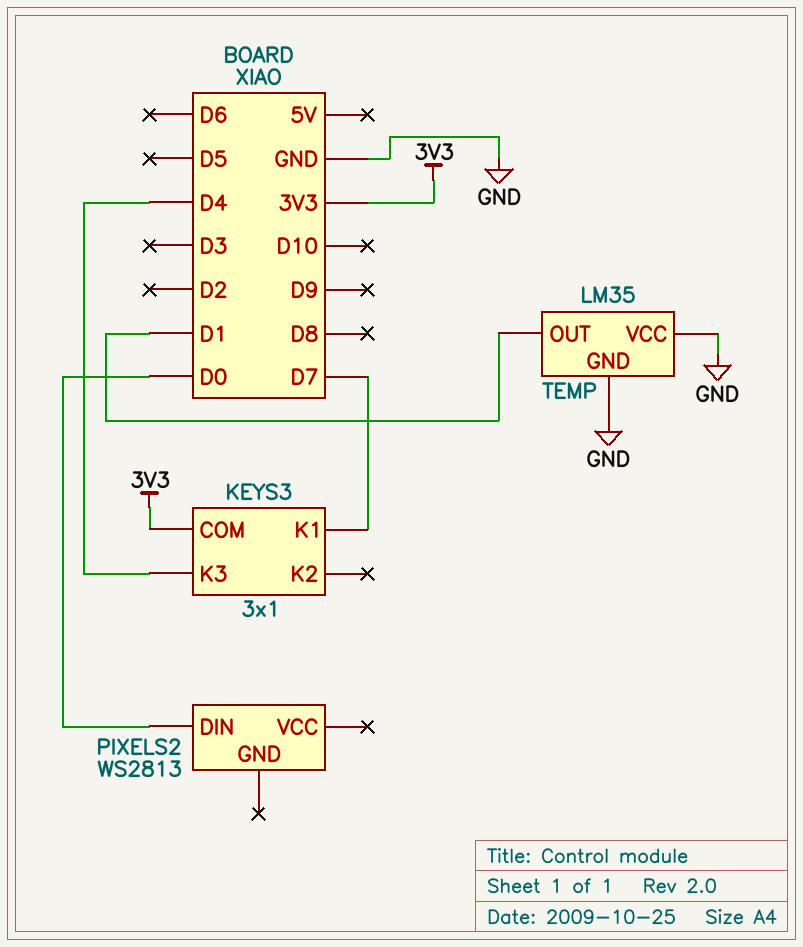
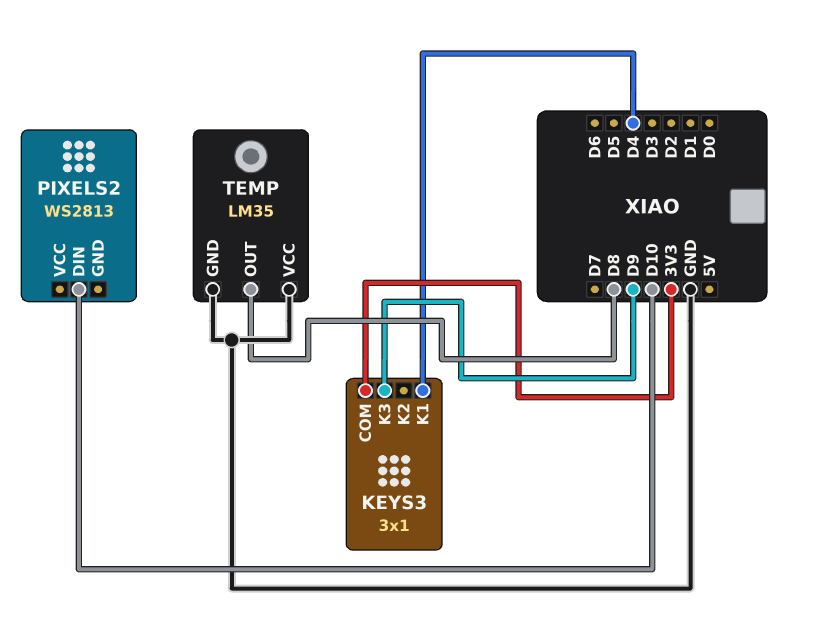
KEYS3 pin K1: D7 -> D4
KEYS3 pin K3: D4 -> D9
PIXELS2 pin DIN: D0 -> D10
TEMP pin OUT: D1 -> D8

